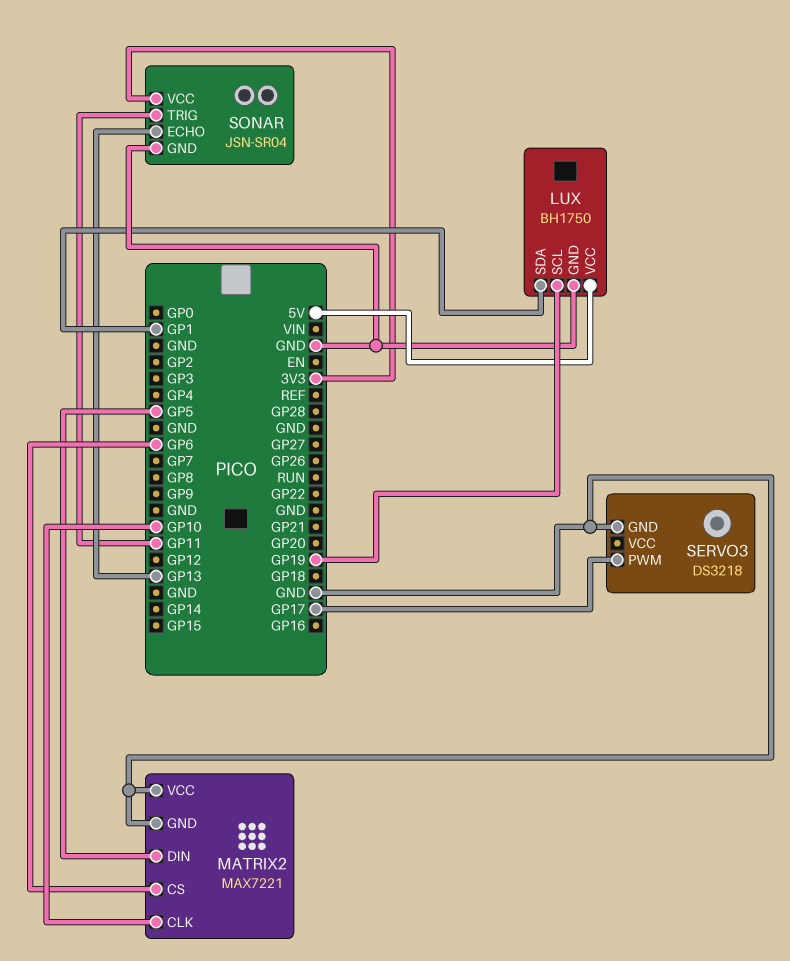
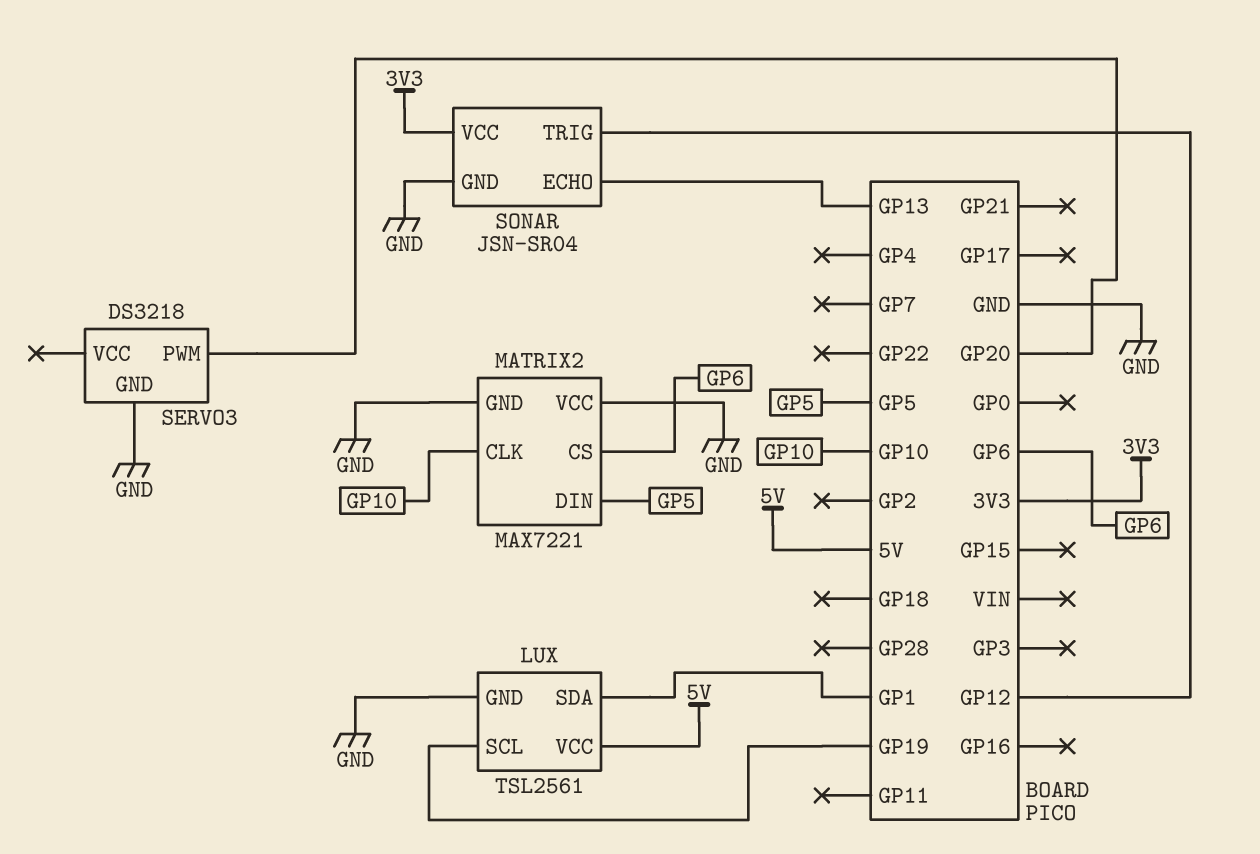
LUX: BH1750 -> TSL2561
SERVO3 pin PWM: GP17 -> GP20
SONAR pin TRIG: GP11 -> GP12

